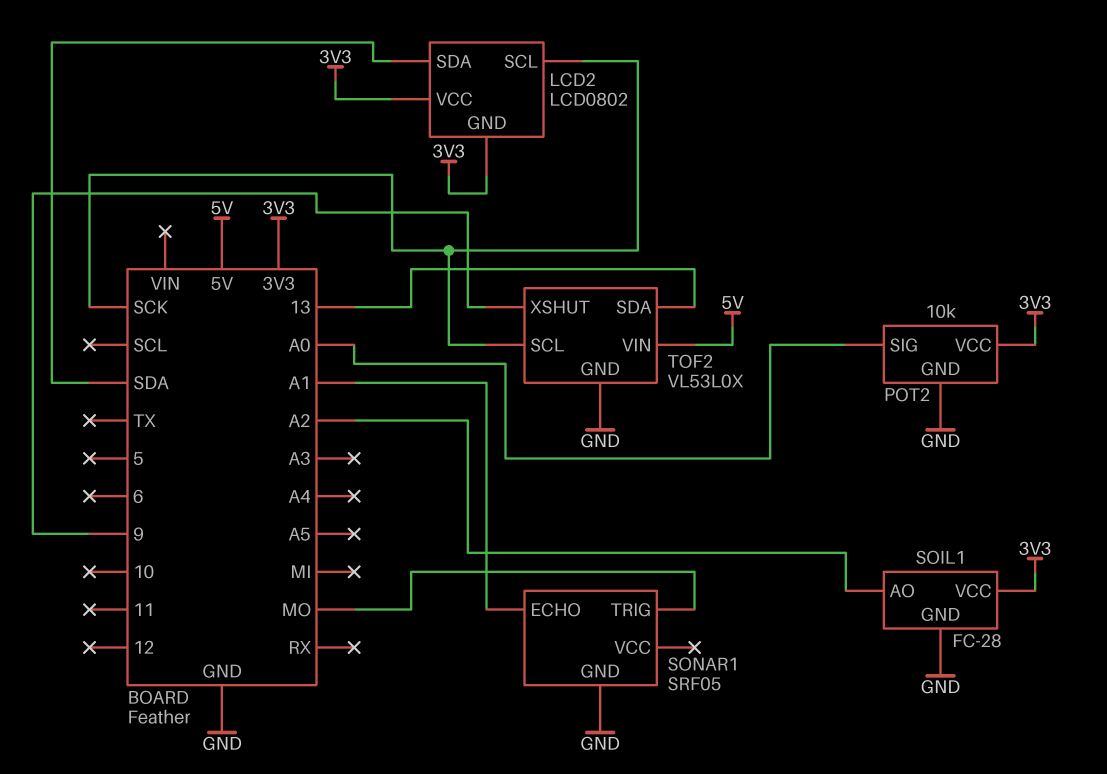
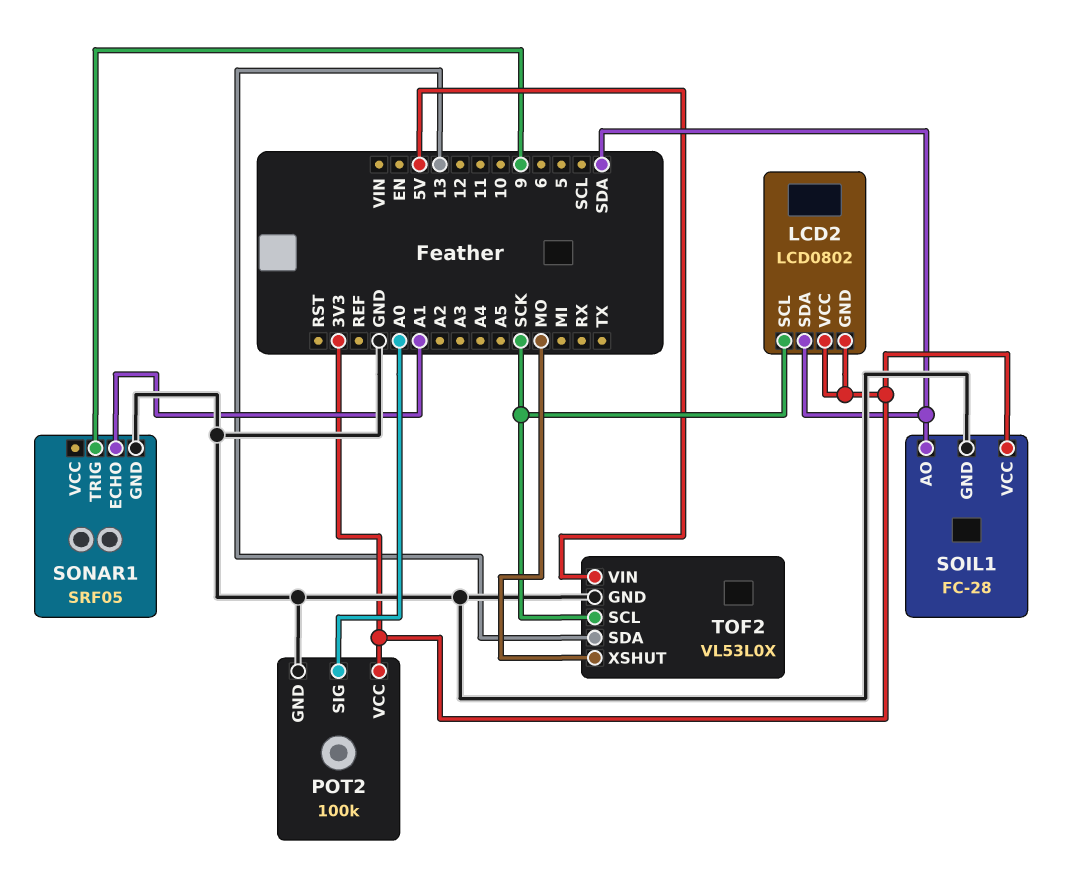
POT2: 10k -> 100k
SOIL1 pin AO: A2 -> SDA
SONAR1 pin TRIG: MO -> 9
TOF2 pin XSHUT: 9 -> MO

